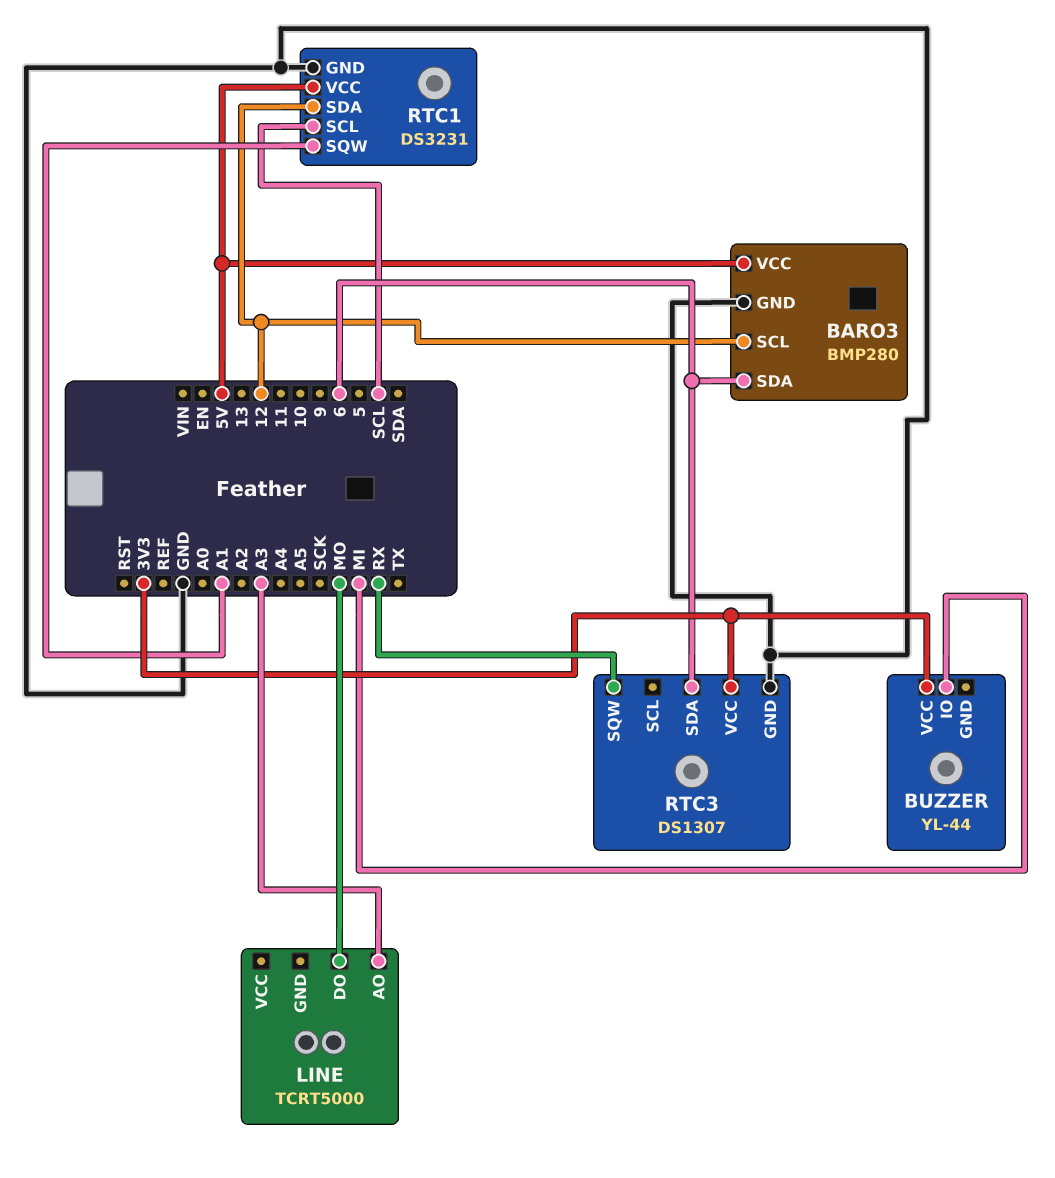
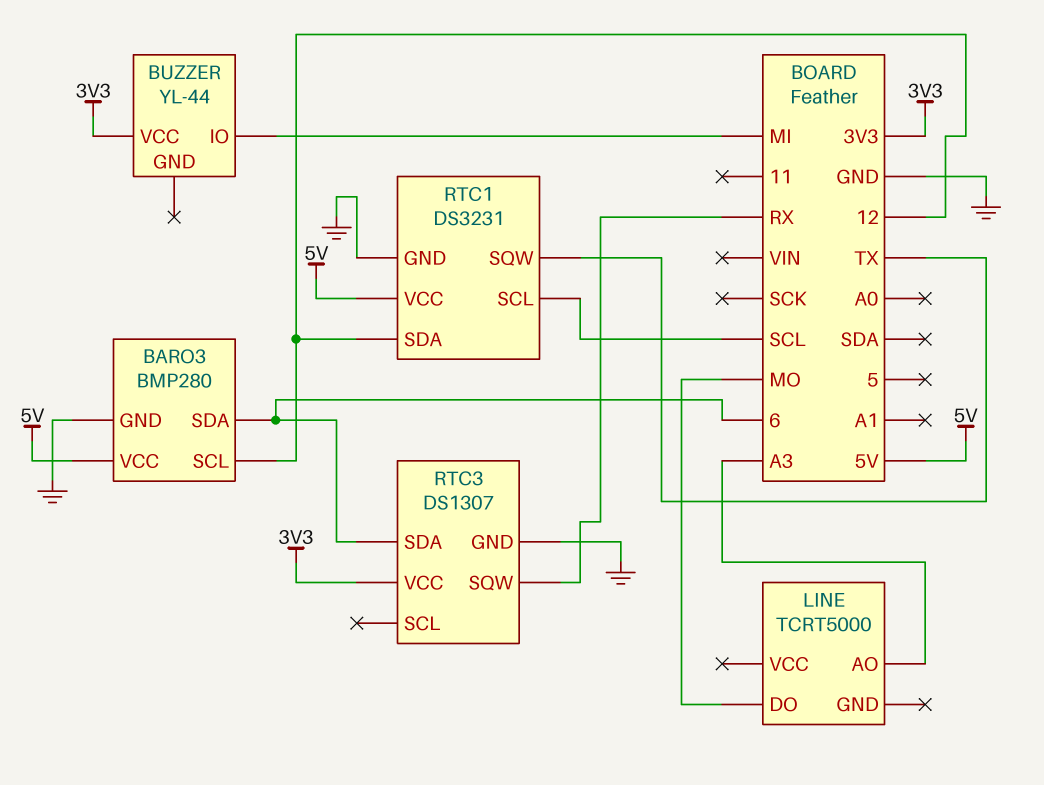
RTC1 pin SQW: A1 -> TX

